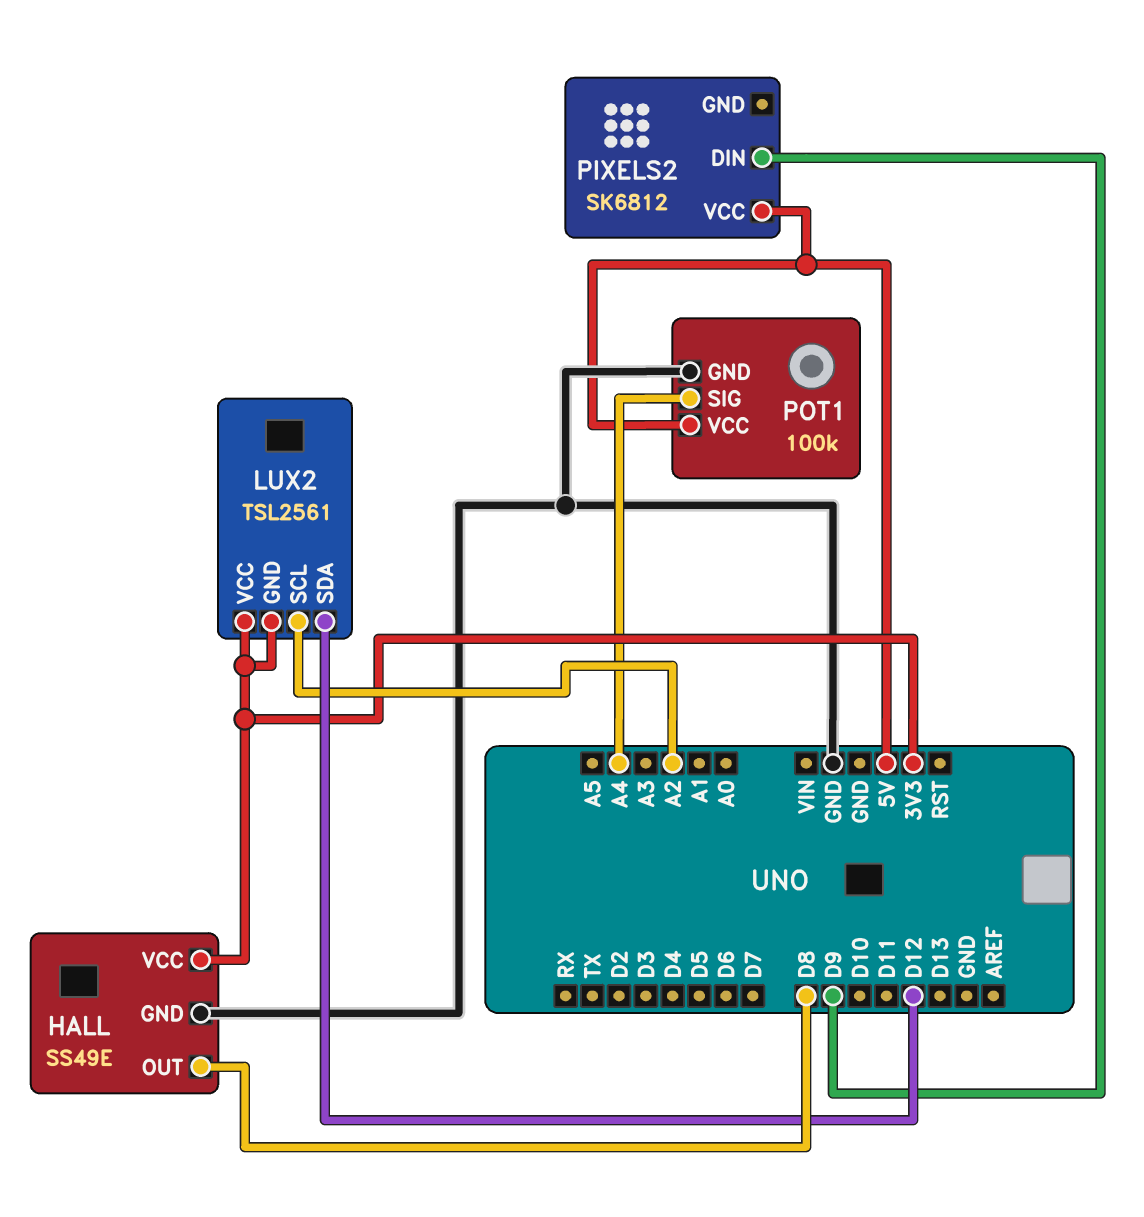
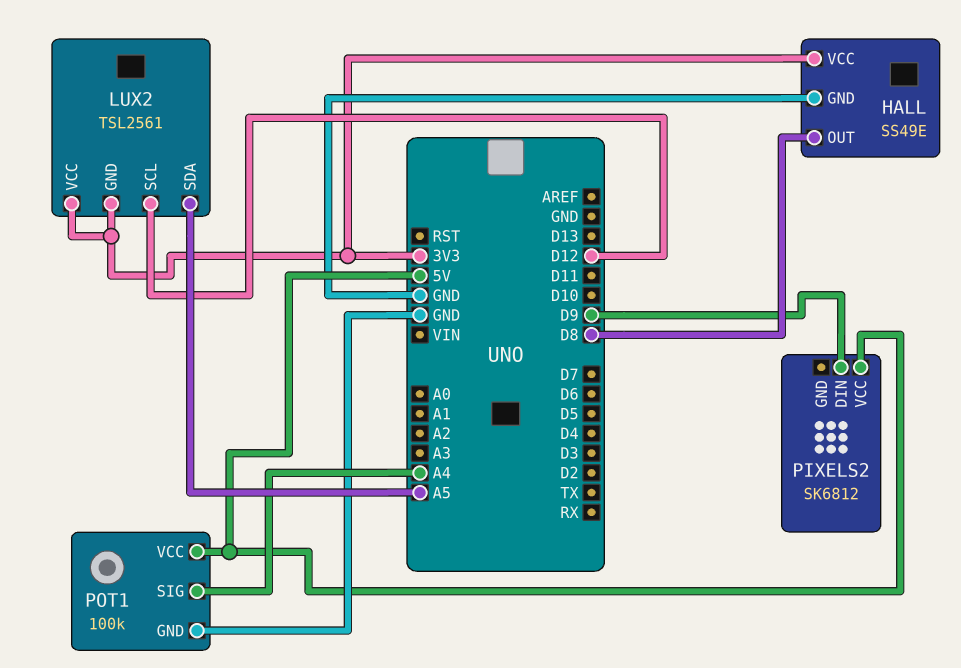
LUX2 pin SCL: A2 -> D12
LUX2 pin SDA: D12 -> A5

